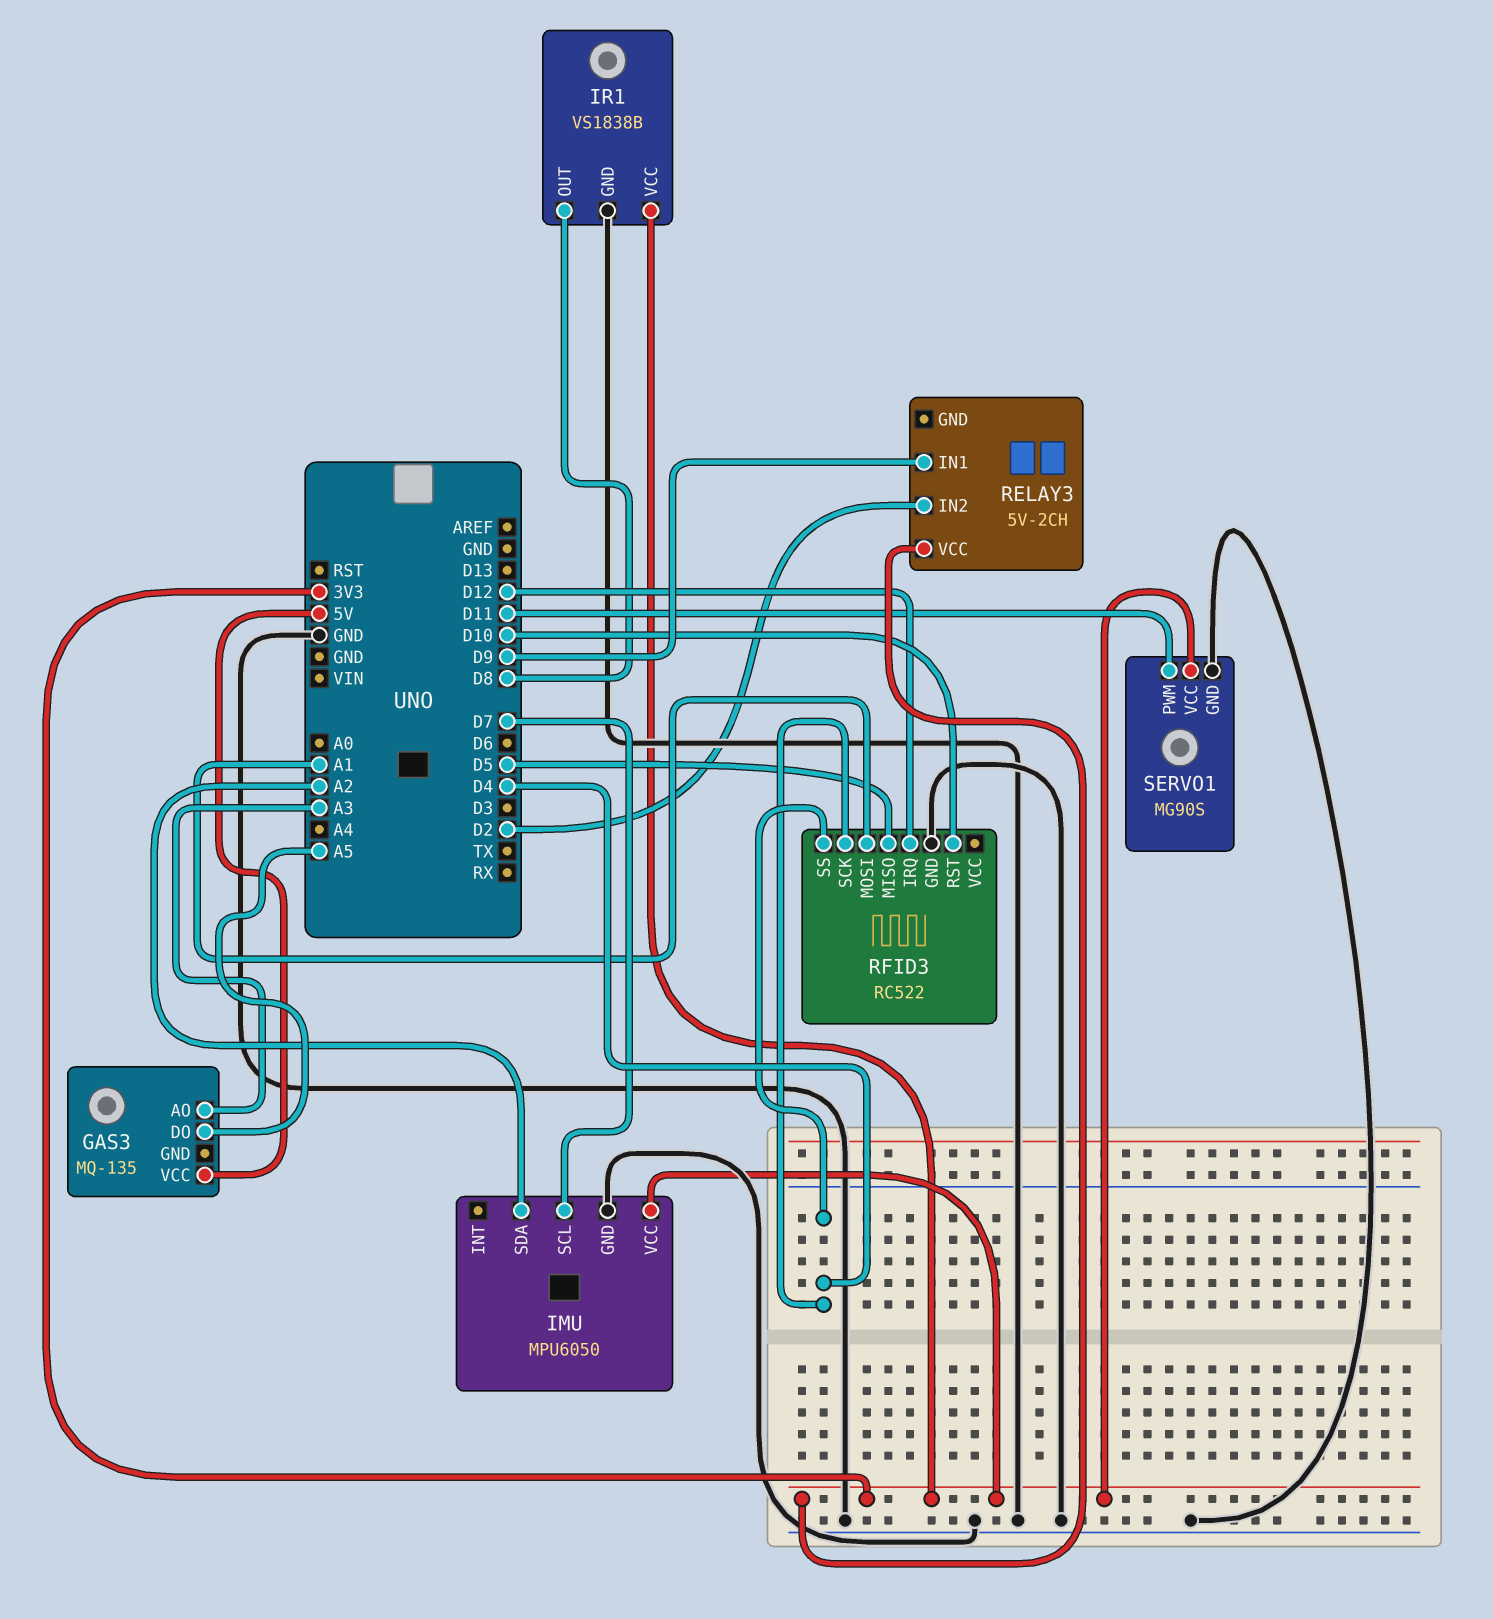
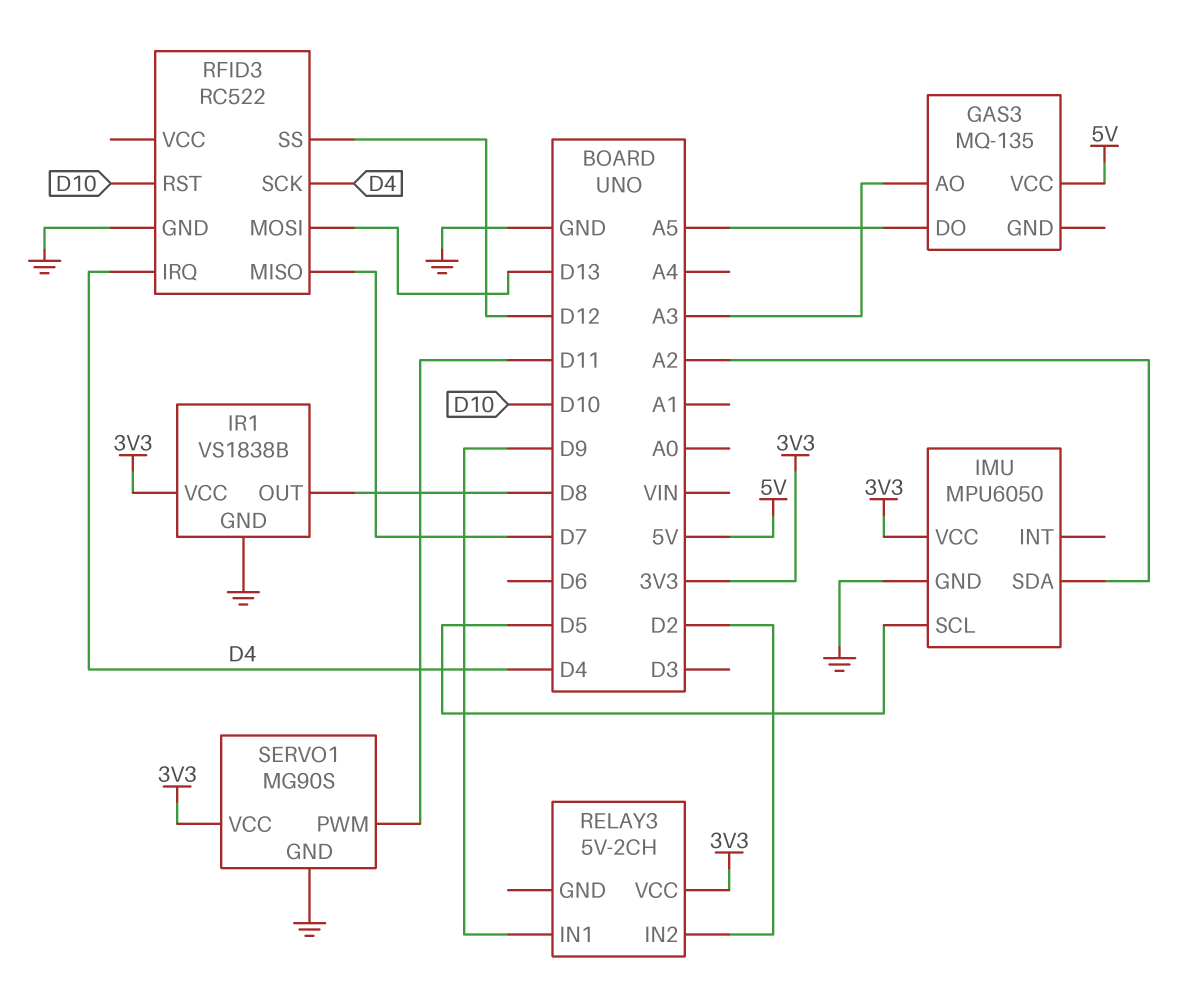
IMU pin SCL: D7 -> D5
RFID3 pin IRQ: D12 -> D4
RFID3 pin MISO: D5 -> D7
RFID3 pin MOSI: A1 -> D13
RFID3 pin SS: D4 -> D12

